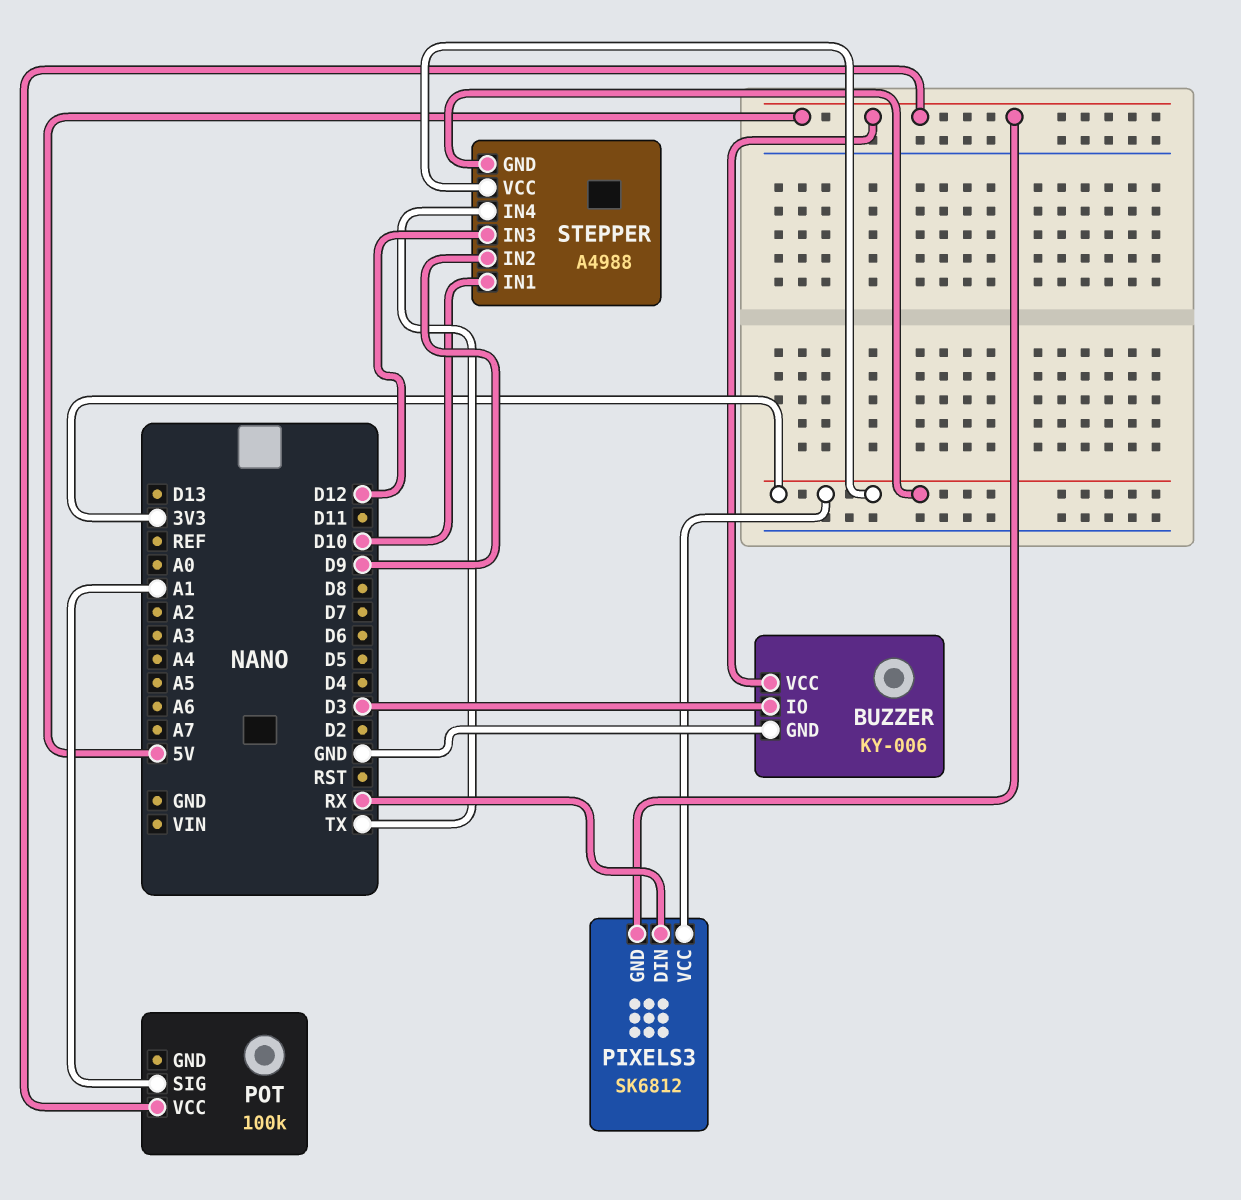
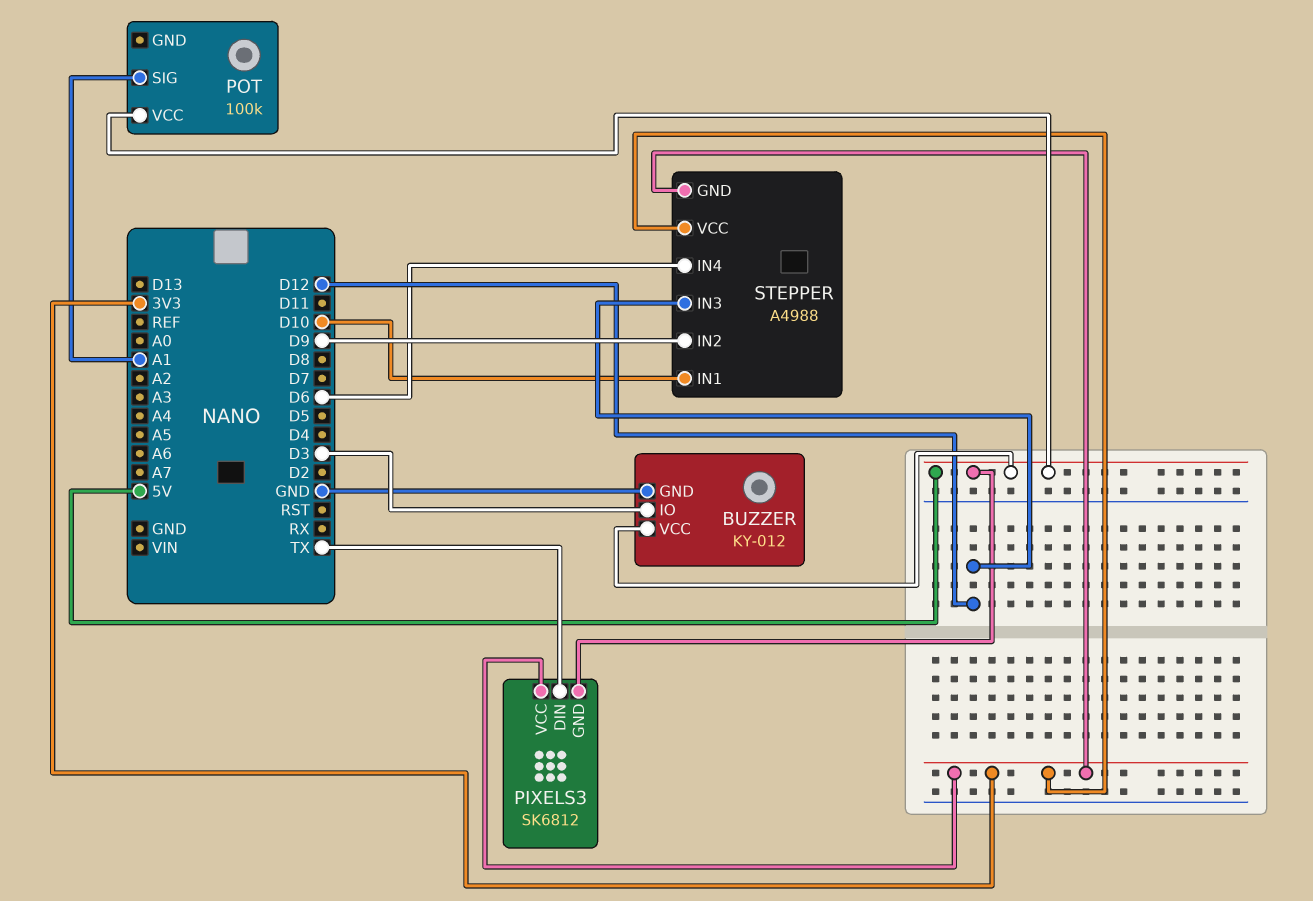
BUZZER: KY-006 -> KY-012
PIXELS3 pin DIN: RX -> TX
STEPPER pin IN4: TX -> D6

